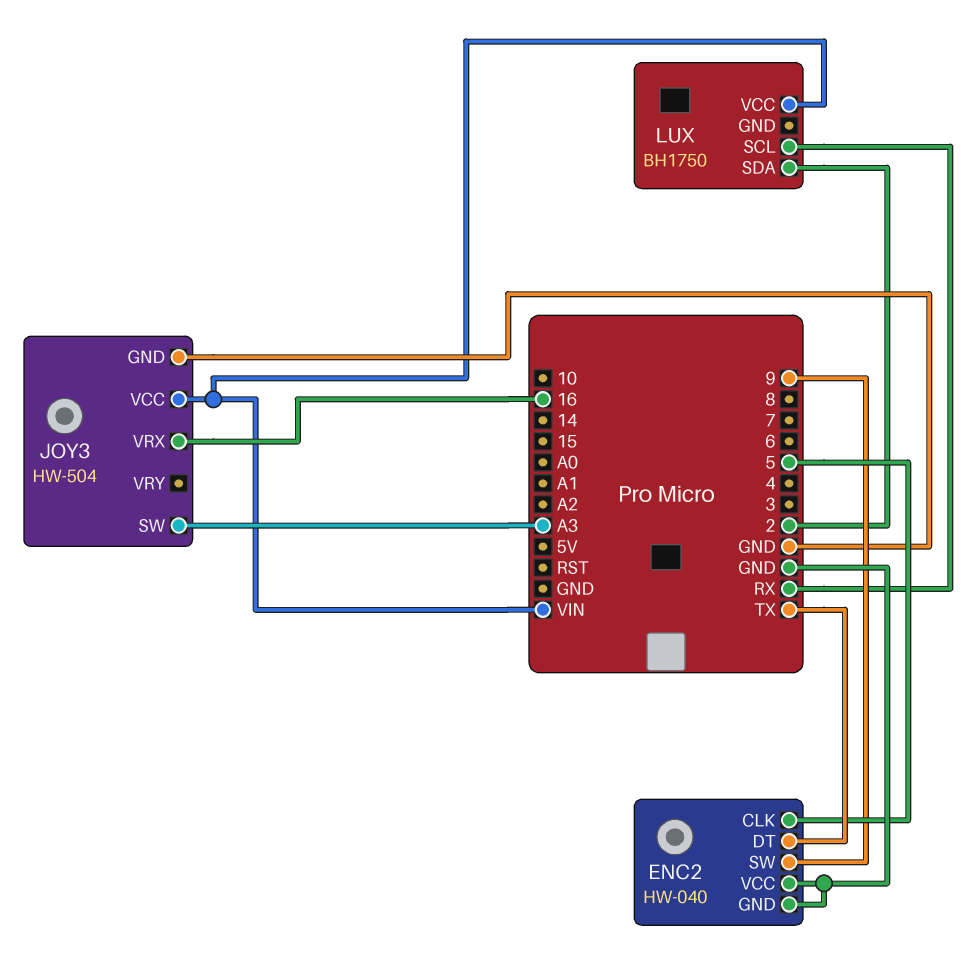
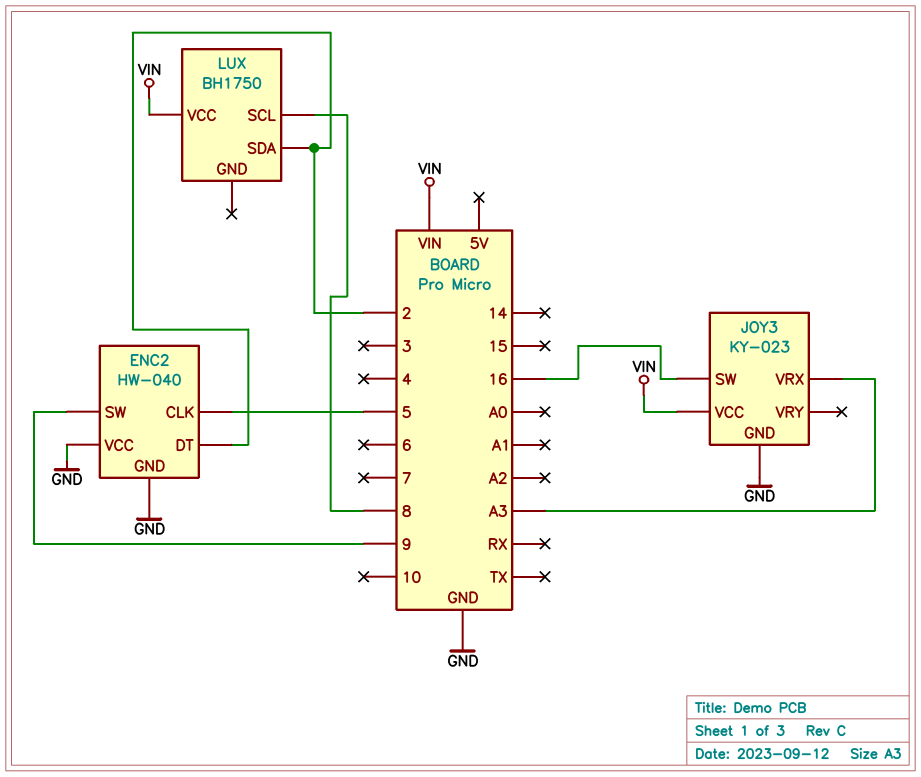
ENC2 pin DT: TX -> 2
JOY3: HW-504 -> KY-023
JOY3 pin SW: A3 -> 16
JOY3 pin VRX: 16 -> A3
LUX pin SCL: RX -> 8

